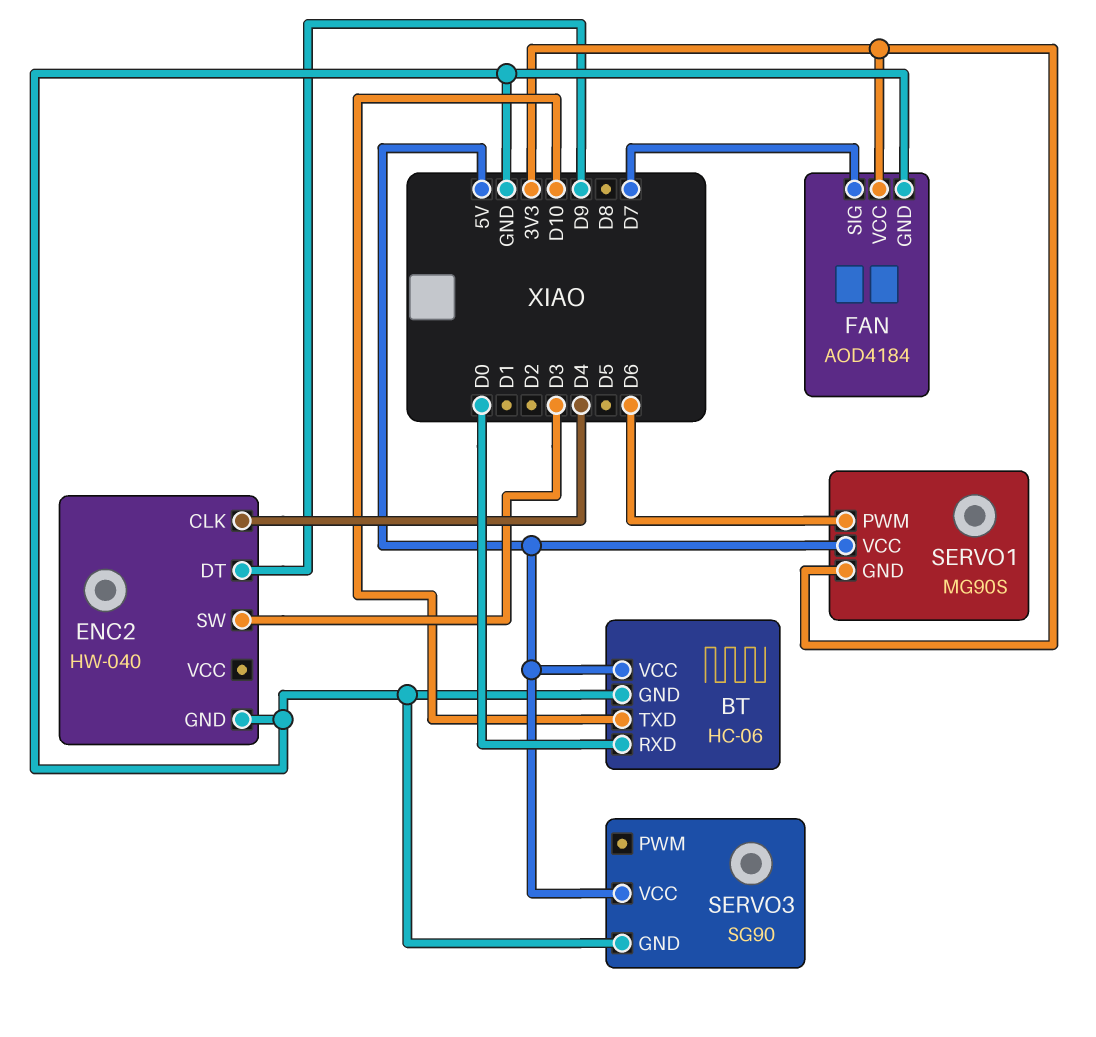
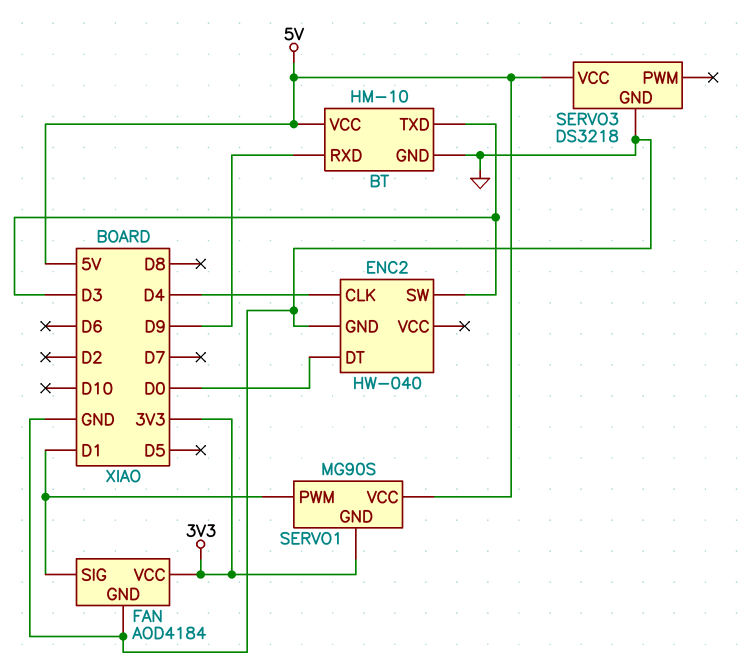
BT: HC-06 -> HM-10
BT pin RXD: D0 -> D9
BT pin TXD: D10 -> D3
ENC2 pin DT: D9 -> D0
FAN pin SIG: D7 -> D1
SERVO1 pin PWM: D6 -> D1
SERVO3: SG90 -> DS3218

